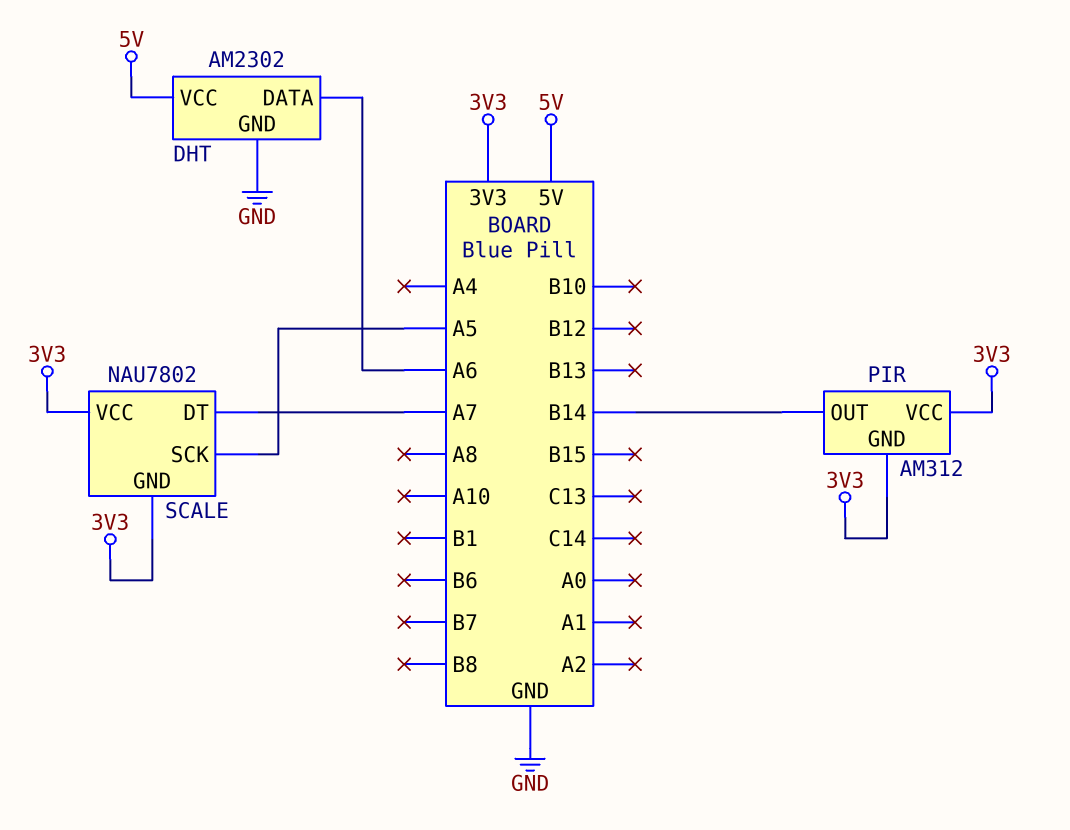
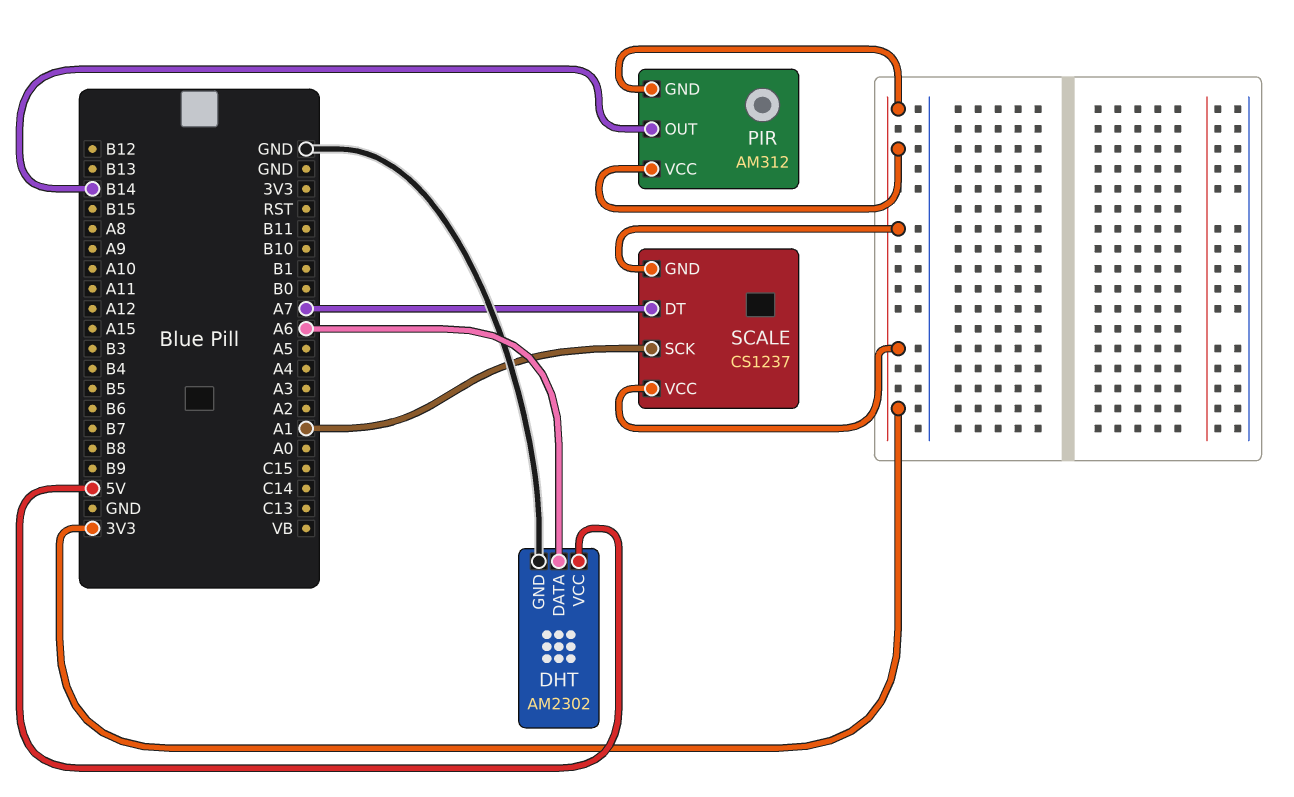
SCALE: NAU7802 -> CS1237
SCALE pin SCK: A5 -> A1

